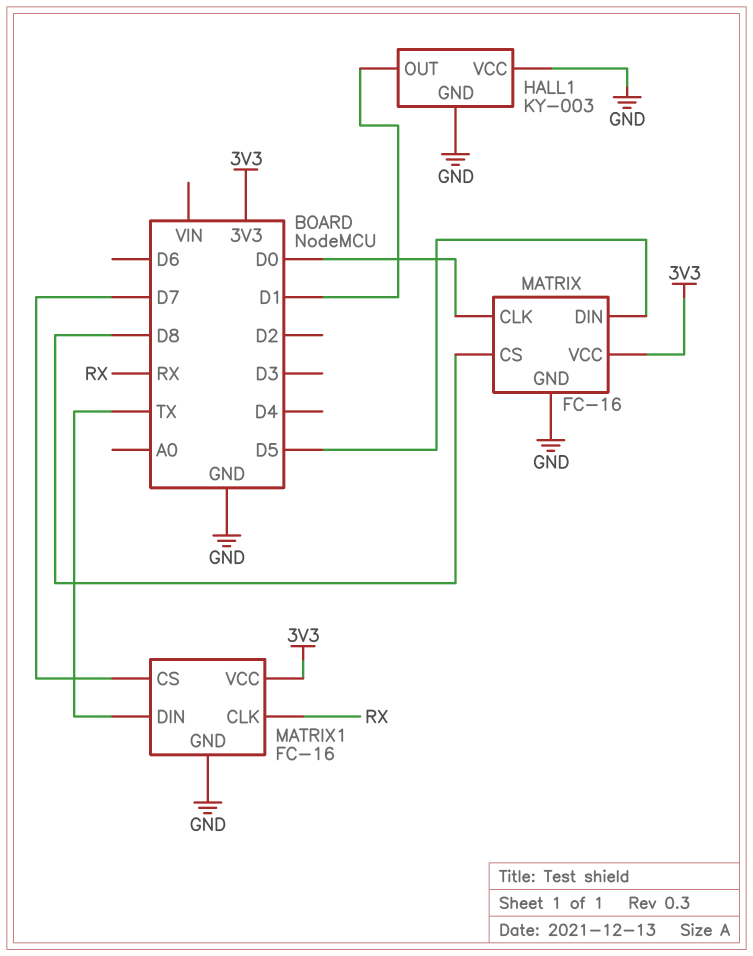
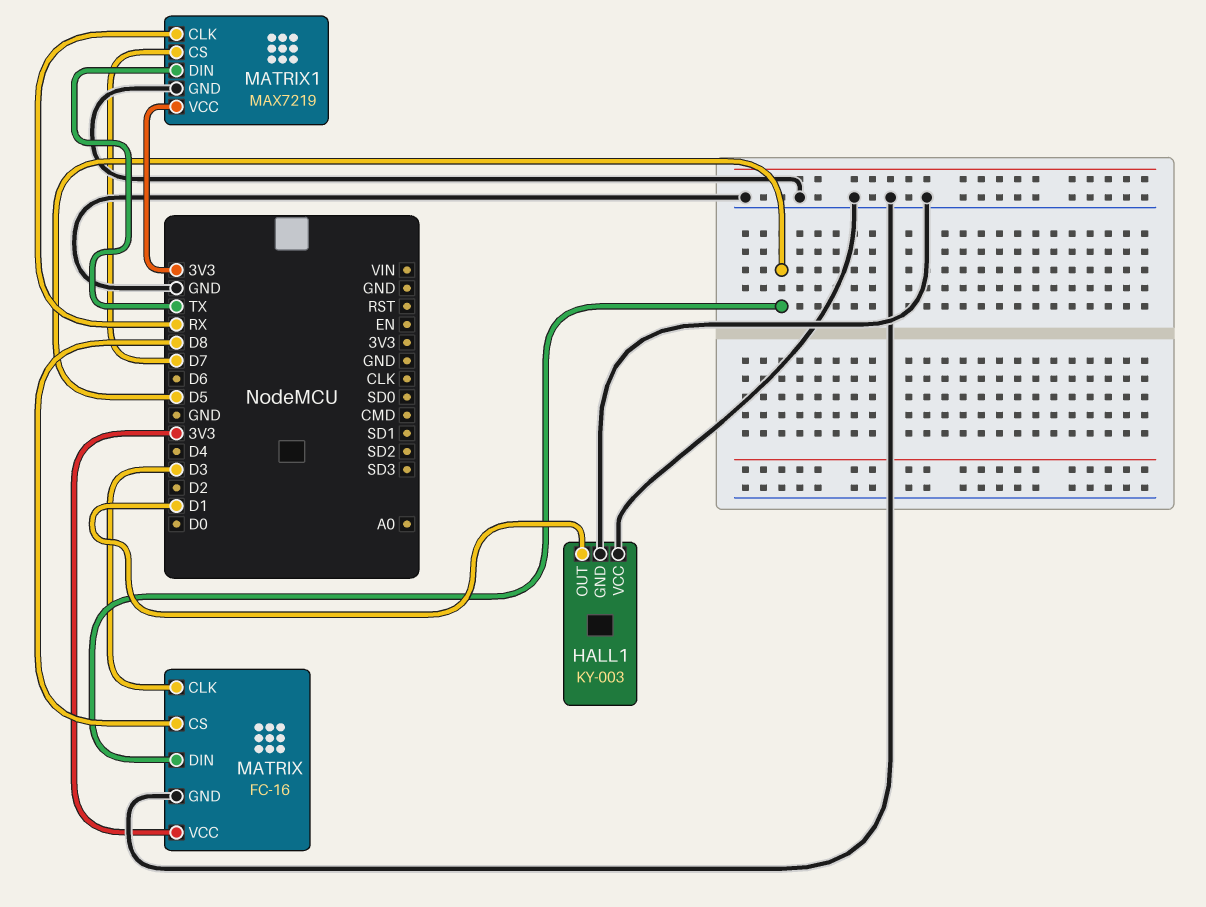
MATRIX pin CLK: D0 -> D3
MATRIX1: FC-16 -> MAX7219

